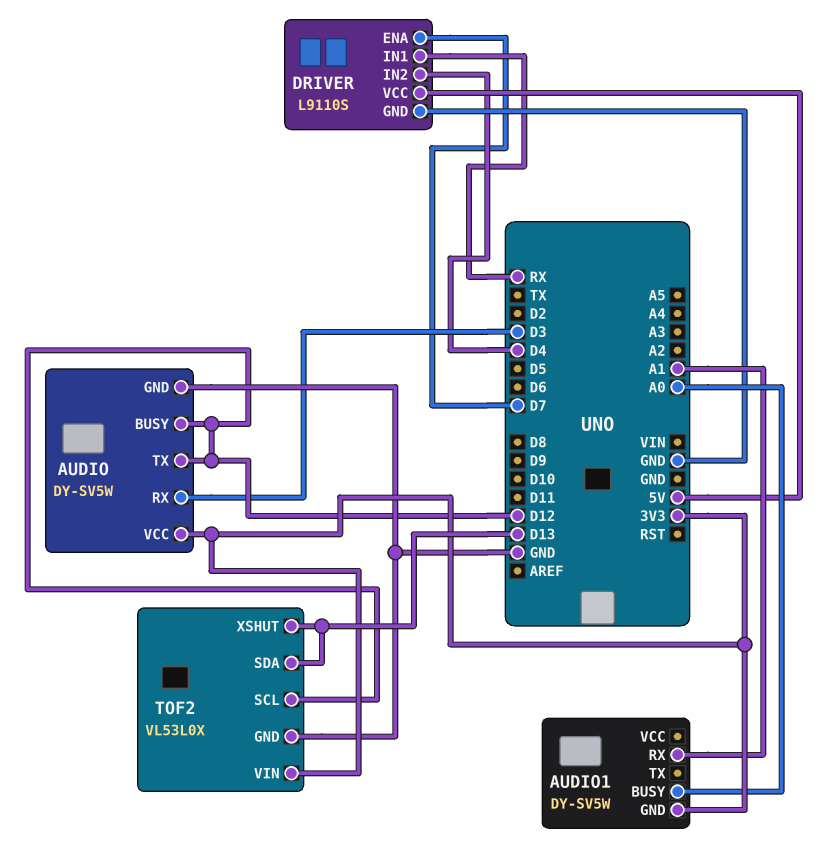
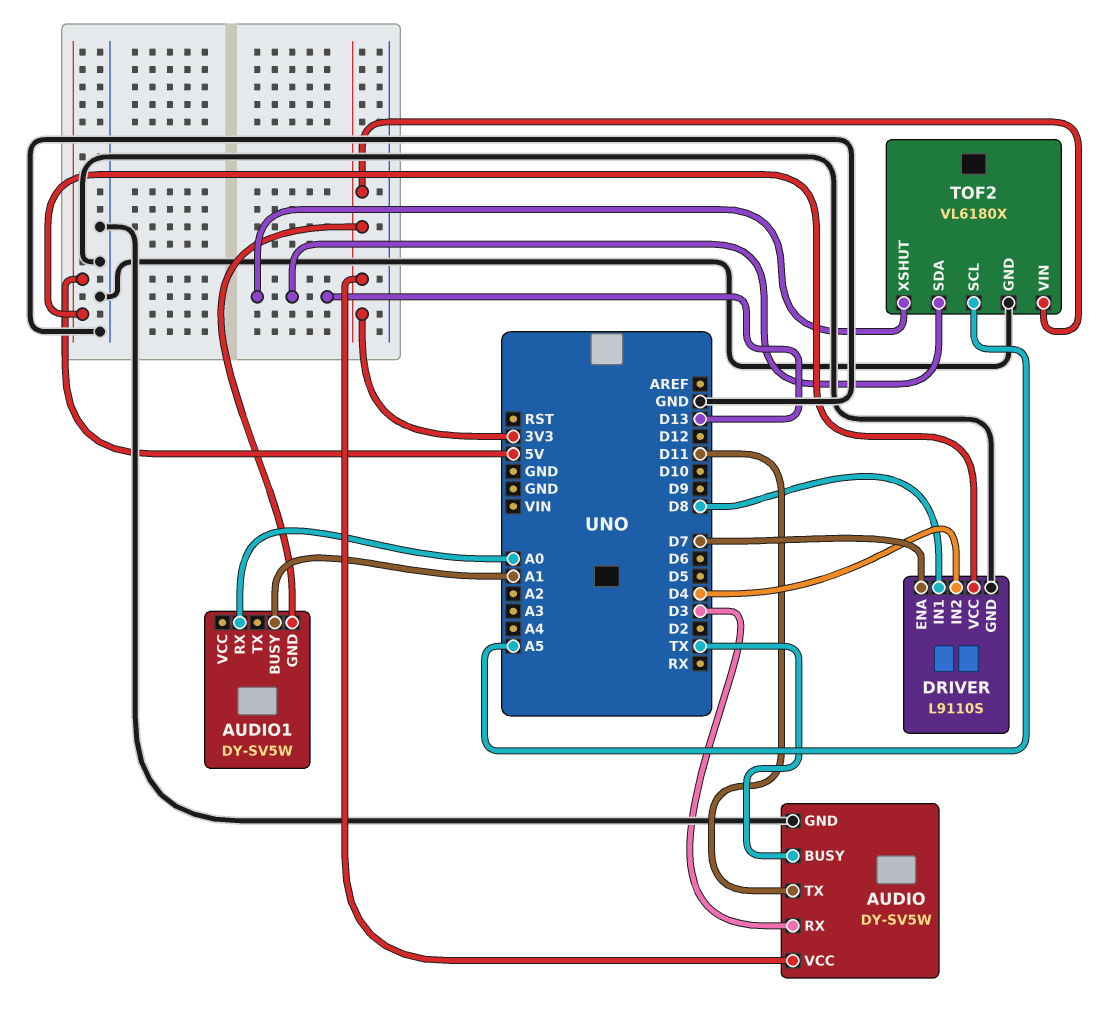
AUDIO pin BUSY: D12 -> TX
AUDIO pin TX: D12 -> D11
AUDIO1 pin BUSY: A0 -> A1
AUDIO1 pin RX: A1 -> A0
DRIVER pin IN1: RX -> D8
TOF2: VL53L0X -> VL6180X
TOF2 pin SCL: D12 -> A5

